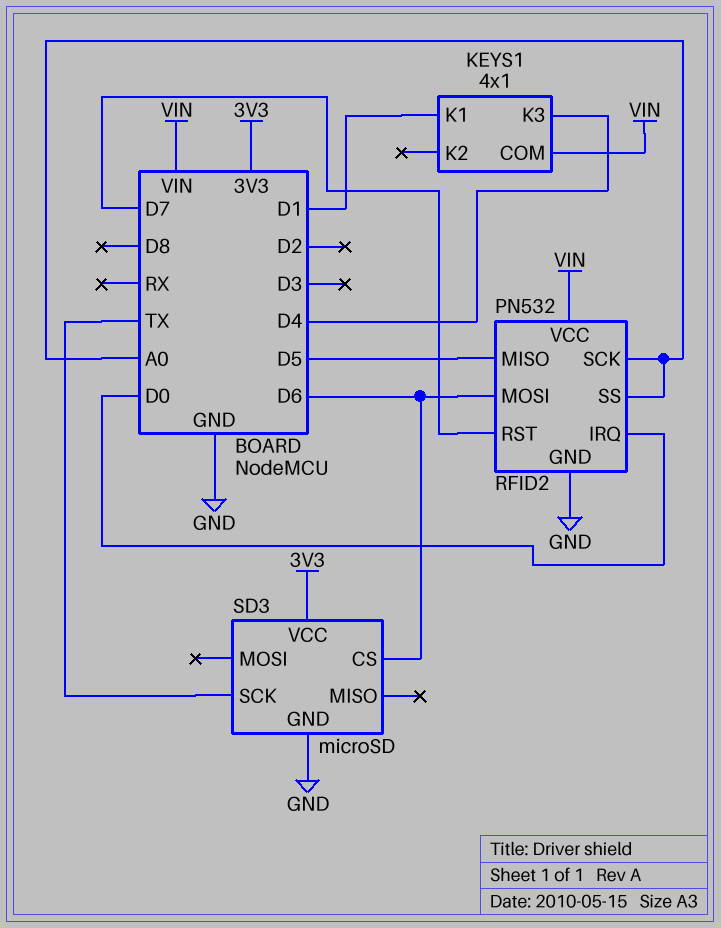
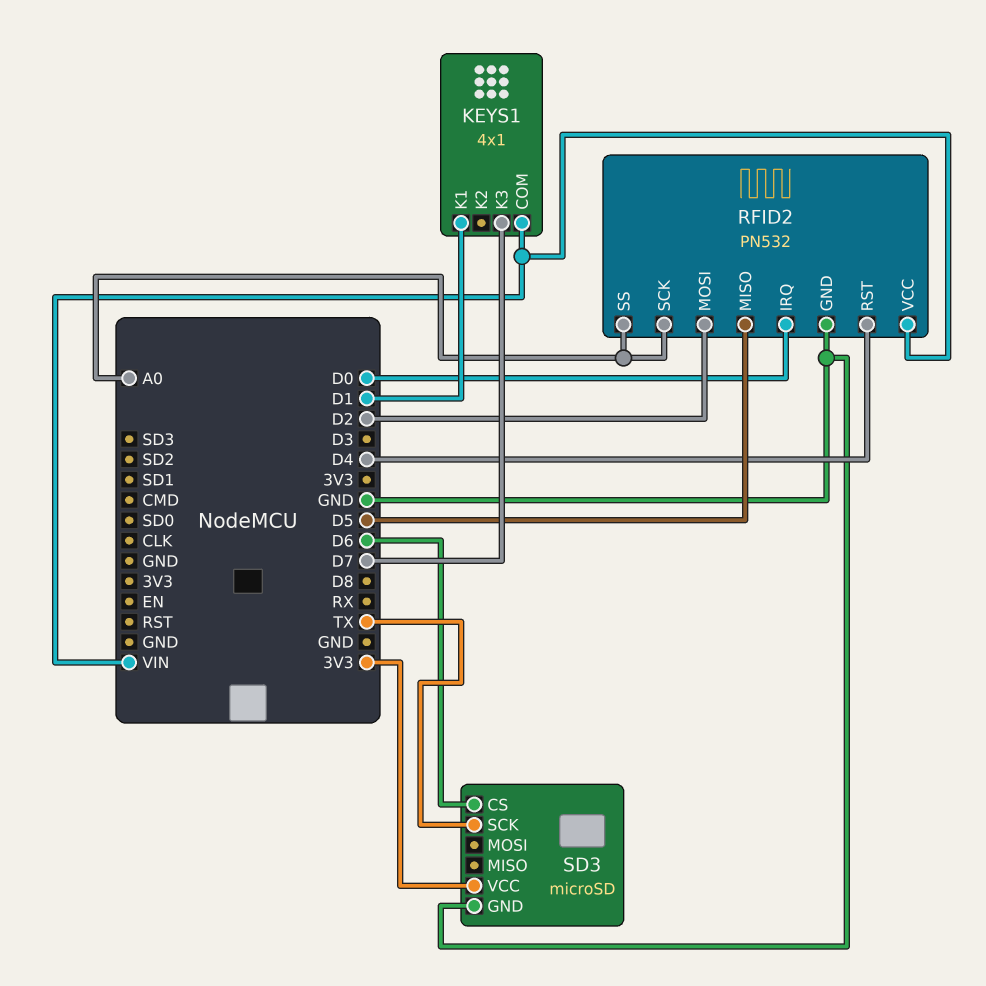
KEYS1 pin K3: D4 -> D7
RFID2 pin MOSI: D6 -> D2
RFID2 pin RST: D7 -> D4

